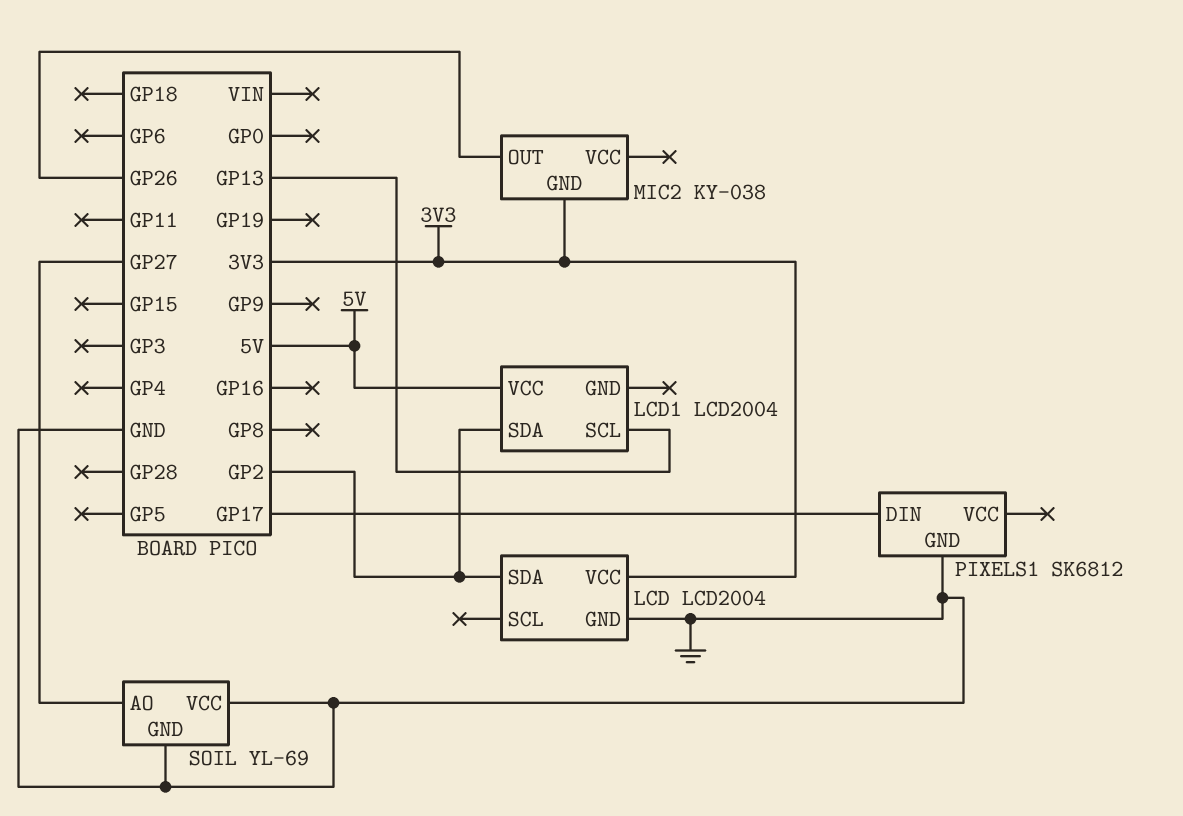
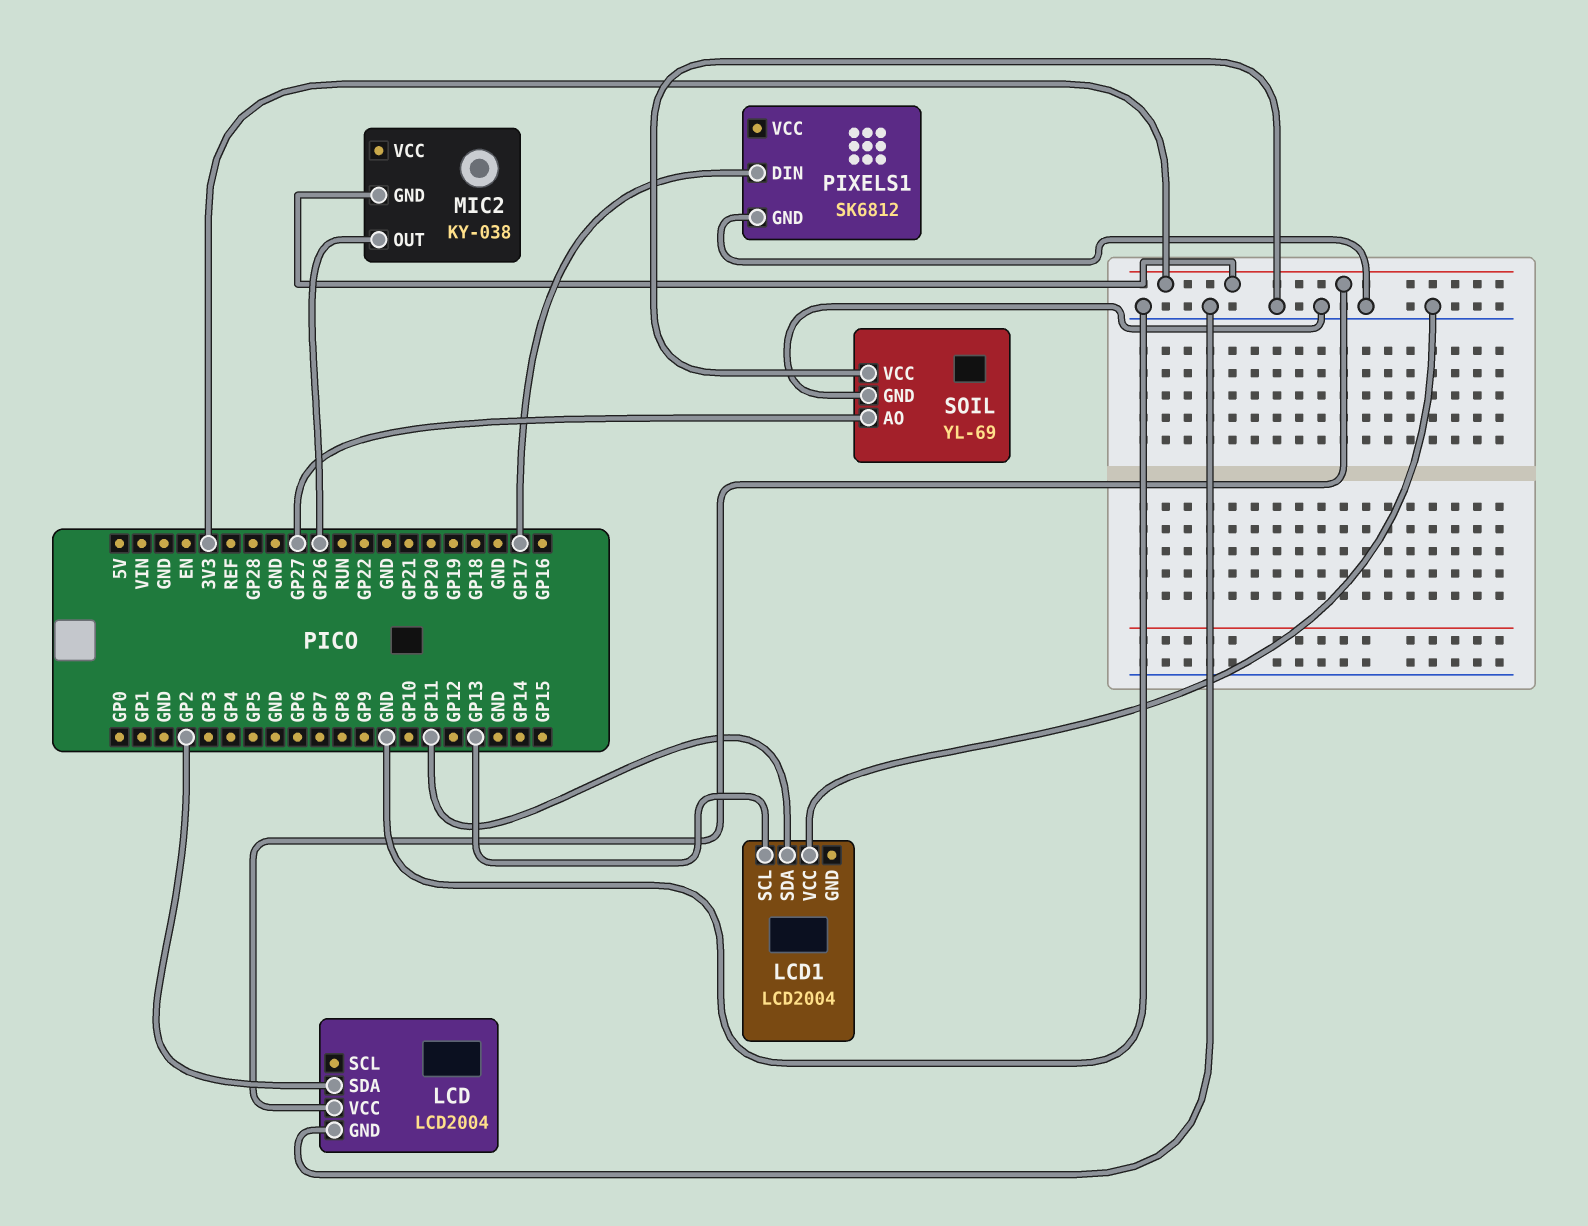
LCD1 pin SDA: GP2 -> GP11
LCD1 pin VCC: 5V -> GND

